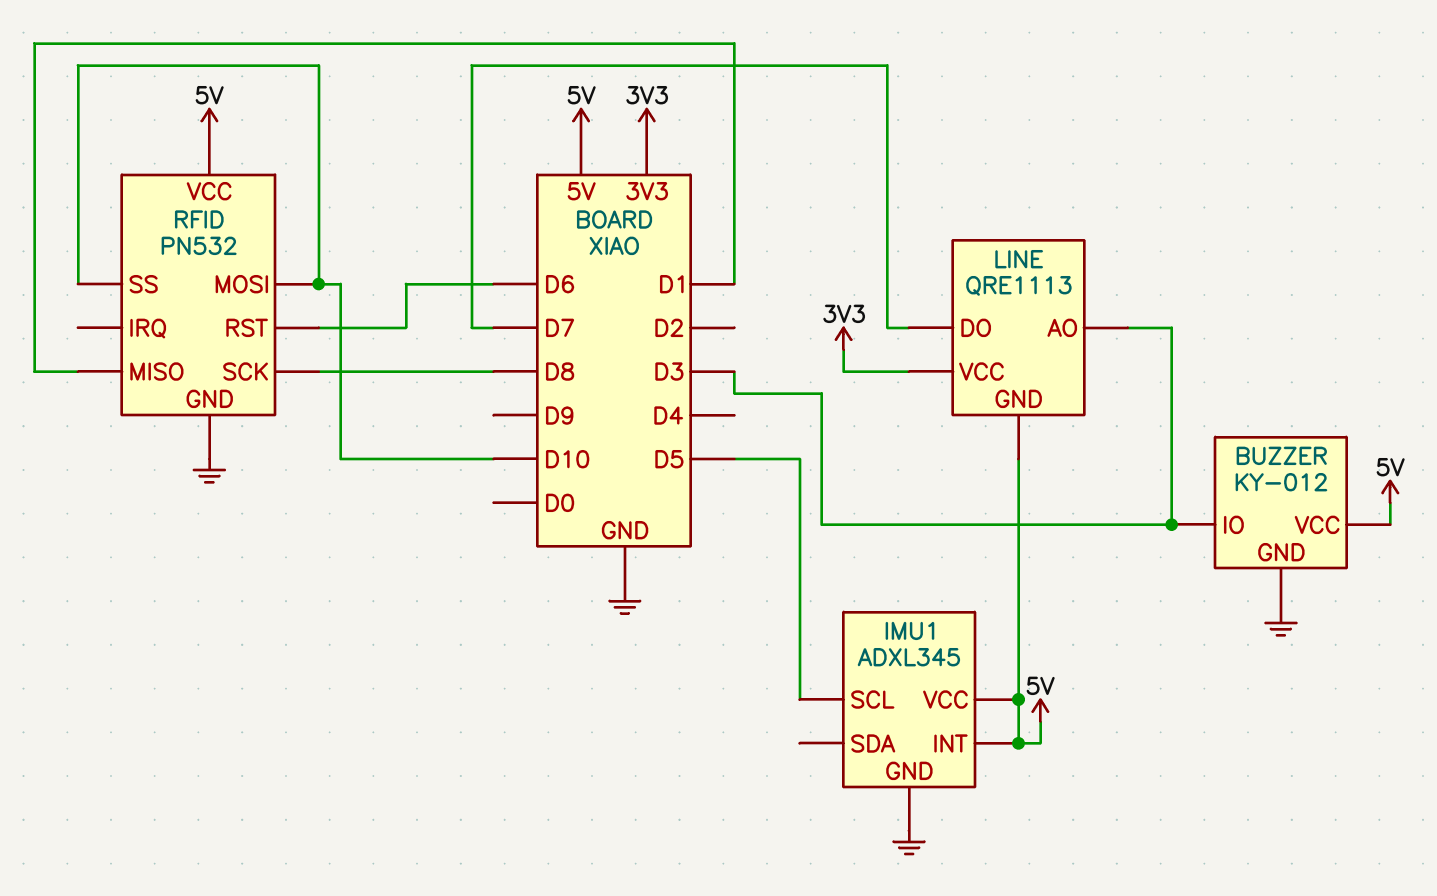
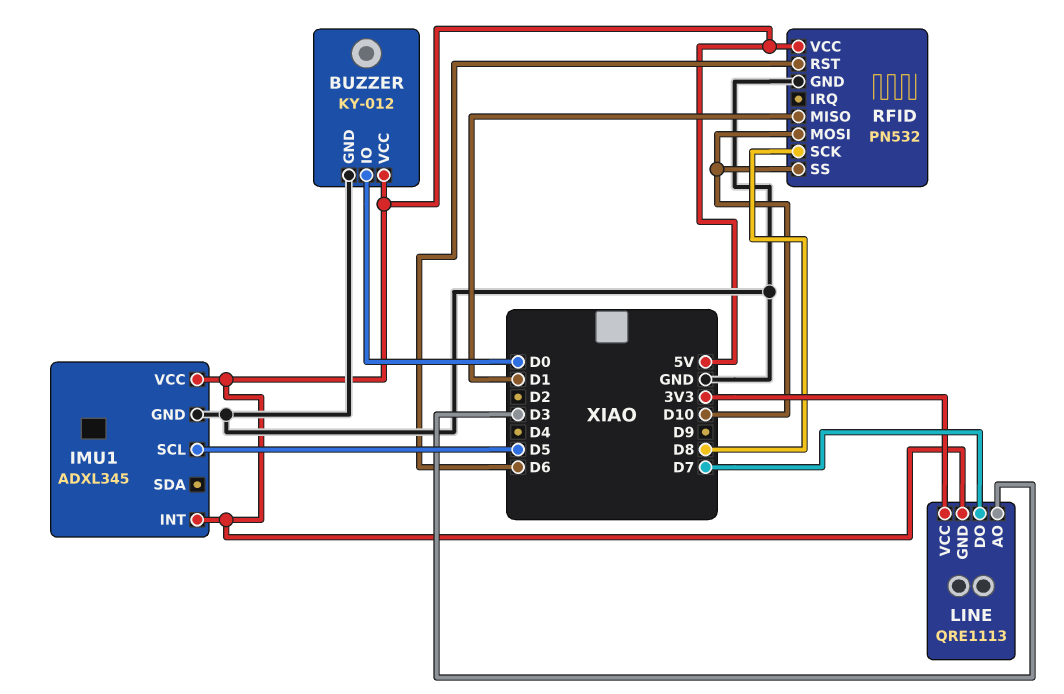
BUZZER pin IO: D3 -> D0

